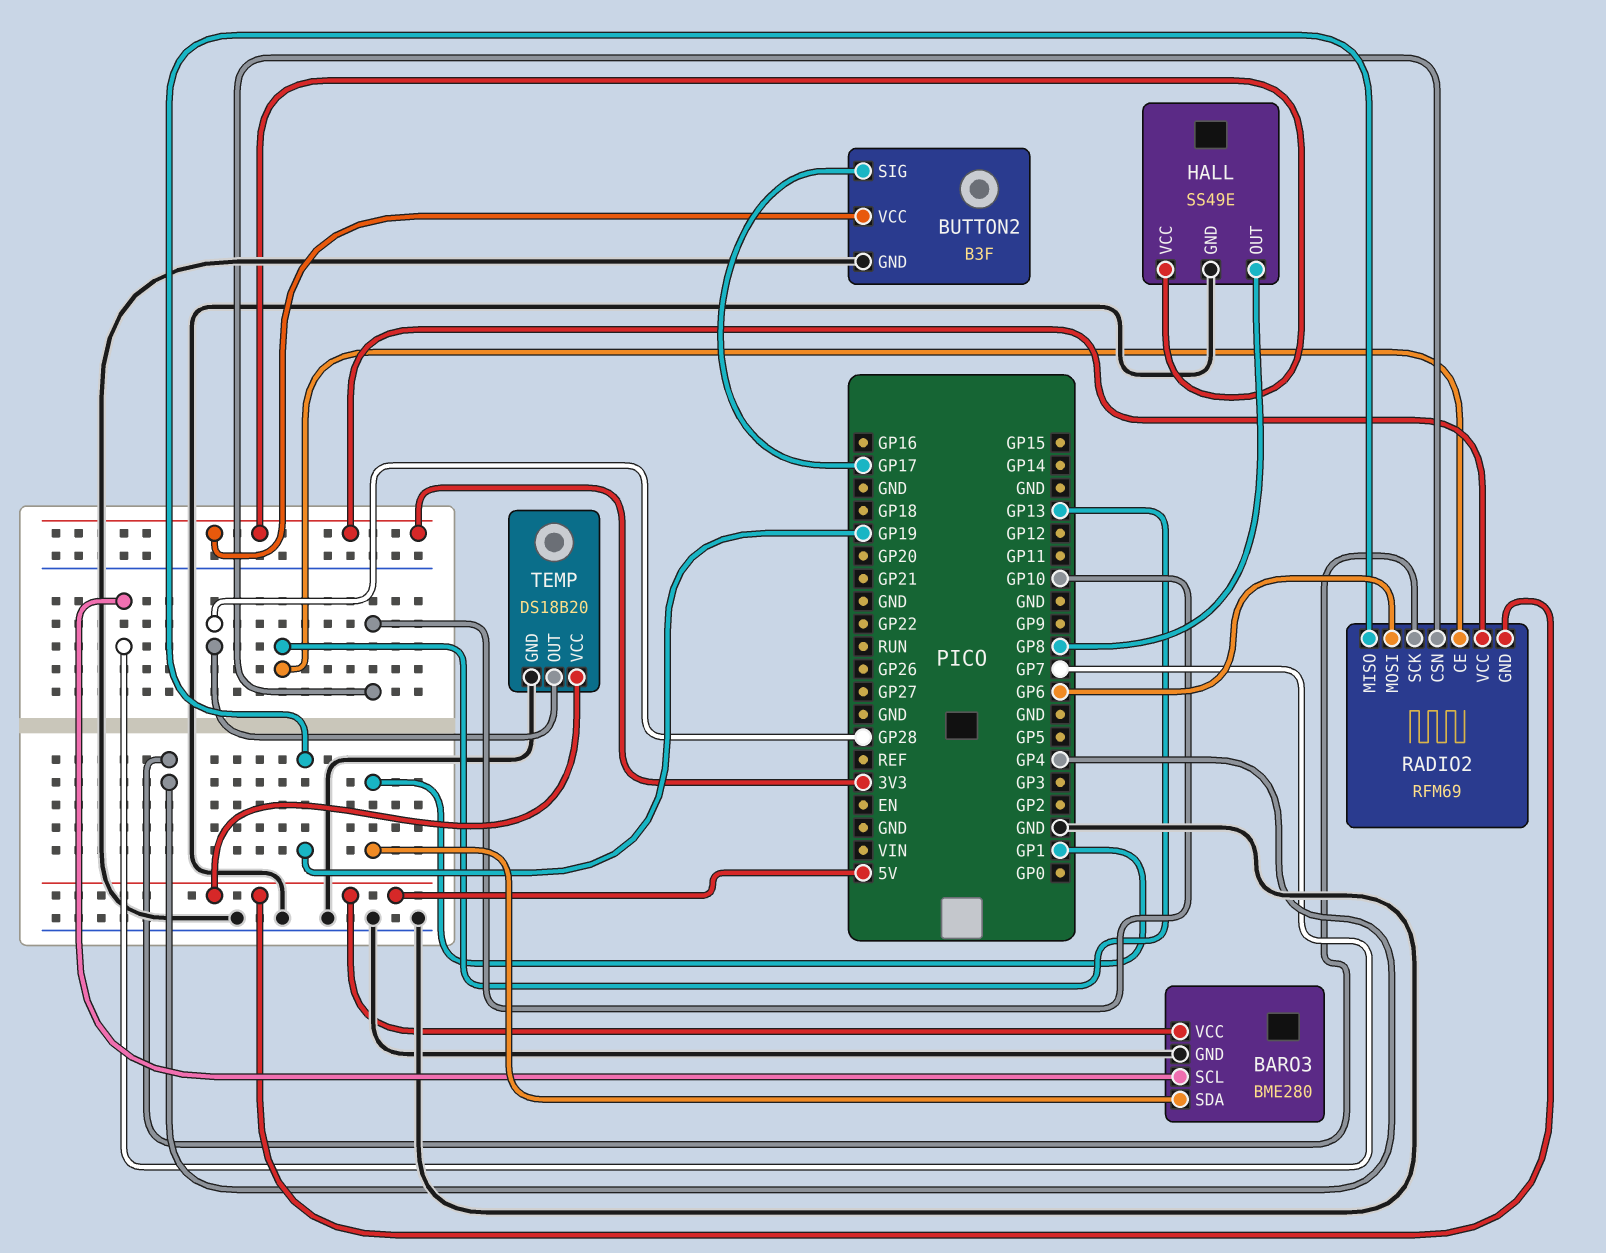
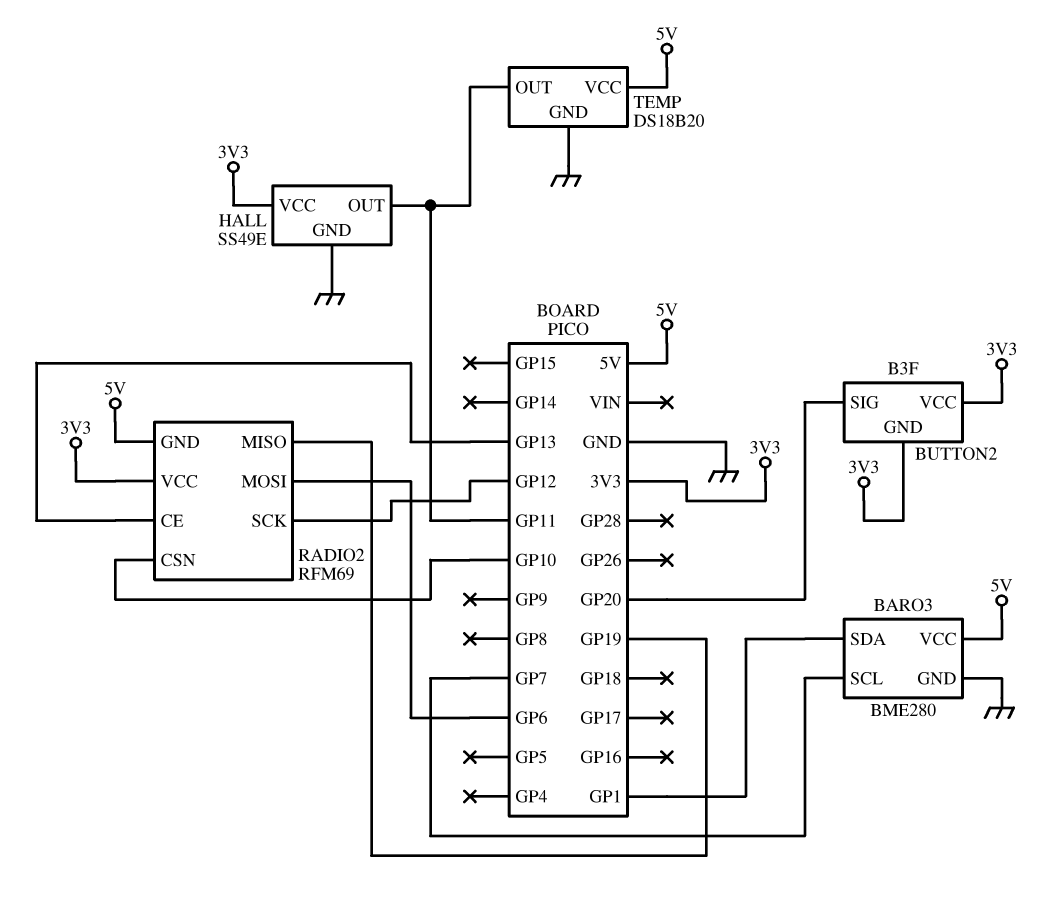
BUTTON2 pin GND: GND -> 3V3
BUTTON2 pin SIG: GP17 -> GP20
HALL pin OUT: GP8 -> GP11
RADIO2 pin SCK: GP4 -> GP12
TEMP pin OUT: GP28 -> GP11

